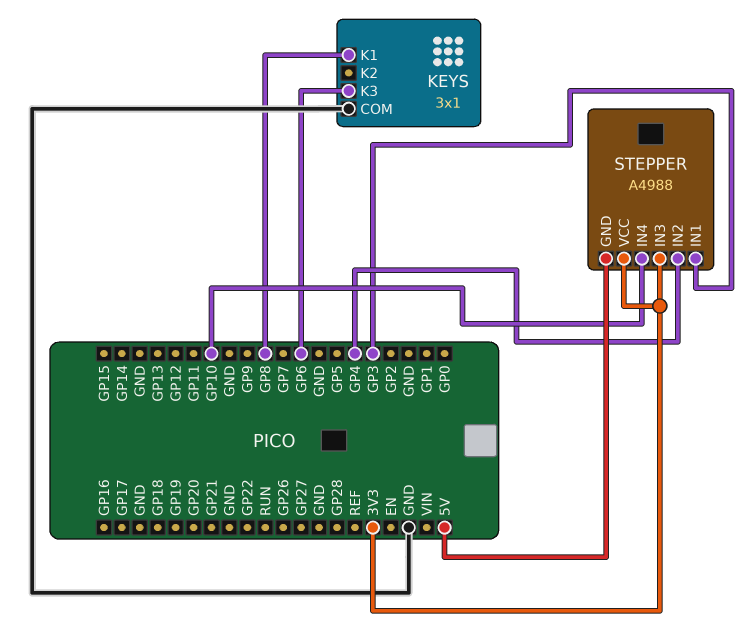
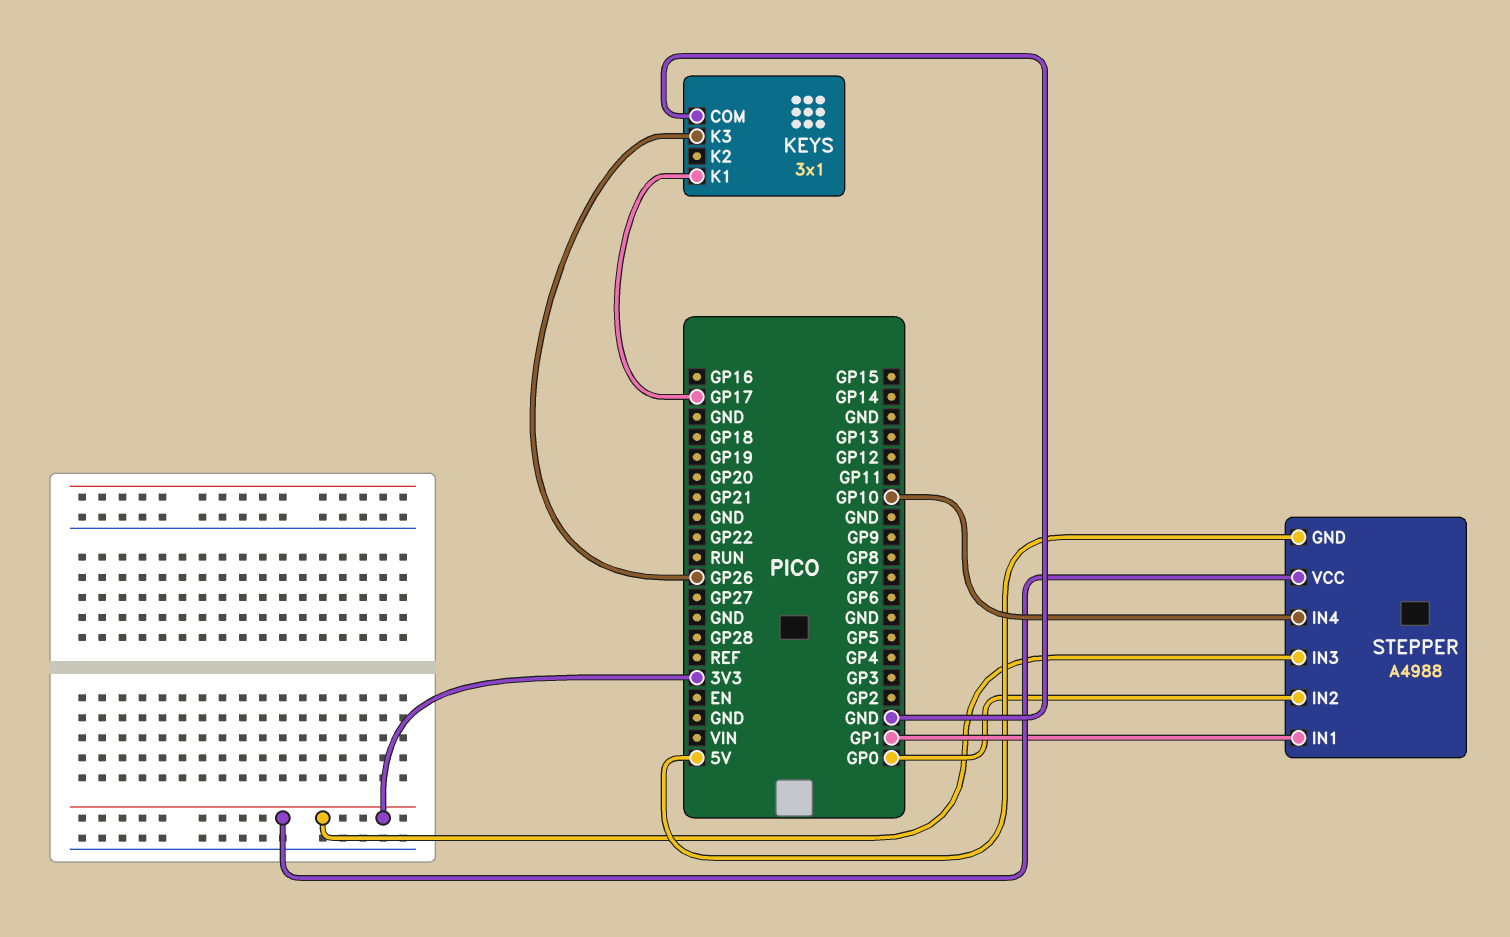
KEYS pin K1: GP8 -> GP17
KEYS pin K3: GP6 -> GP26
STEPPER pin IN1: GP3 -> GP1
STEPPER pin IN2: GP4 -> GP0

